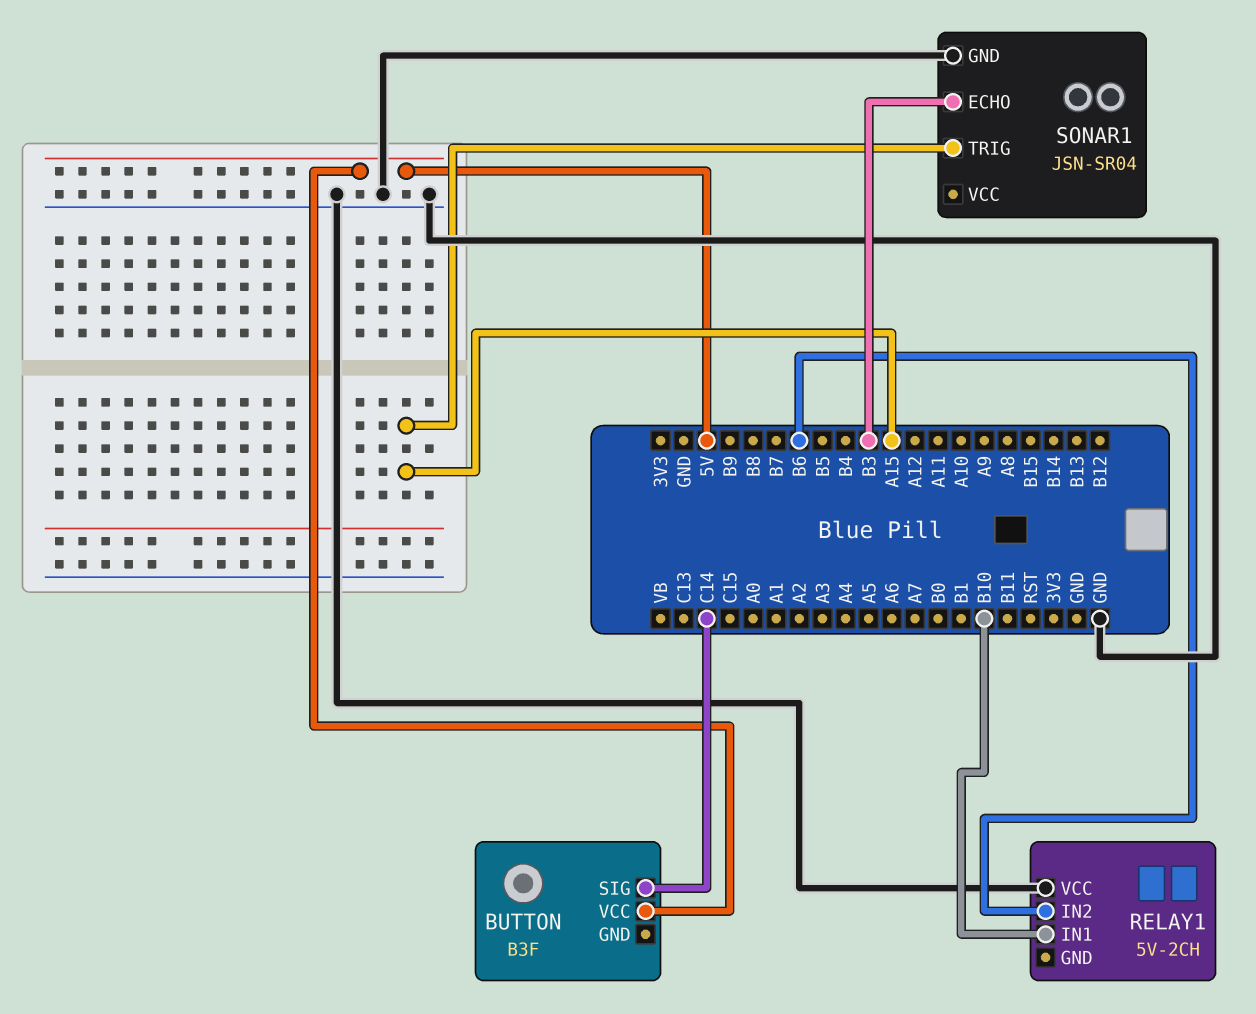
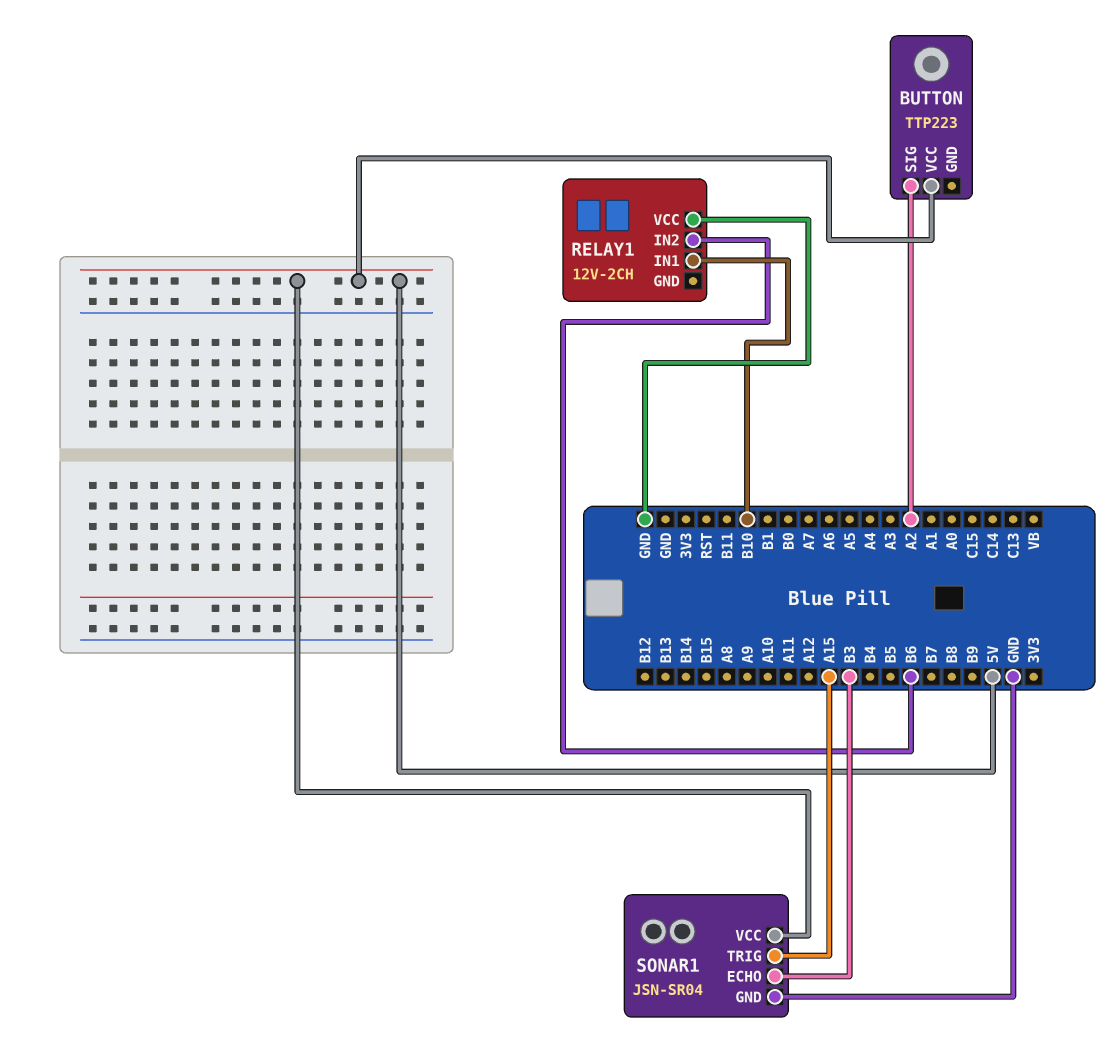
BUTTON: B3F -> TTP223
BUTTON pin SIG: C14 -> A2
RELAY1: 5V-2CH -> 12V-2CH
SONAR1 pin VCC: none -> 5V

